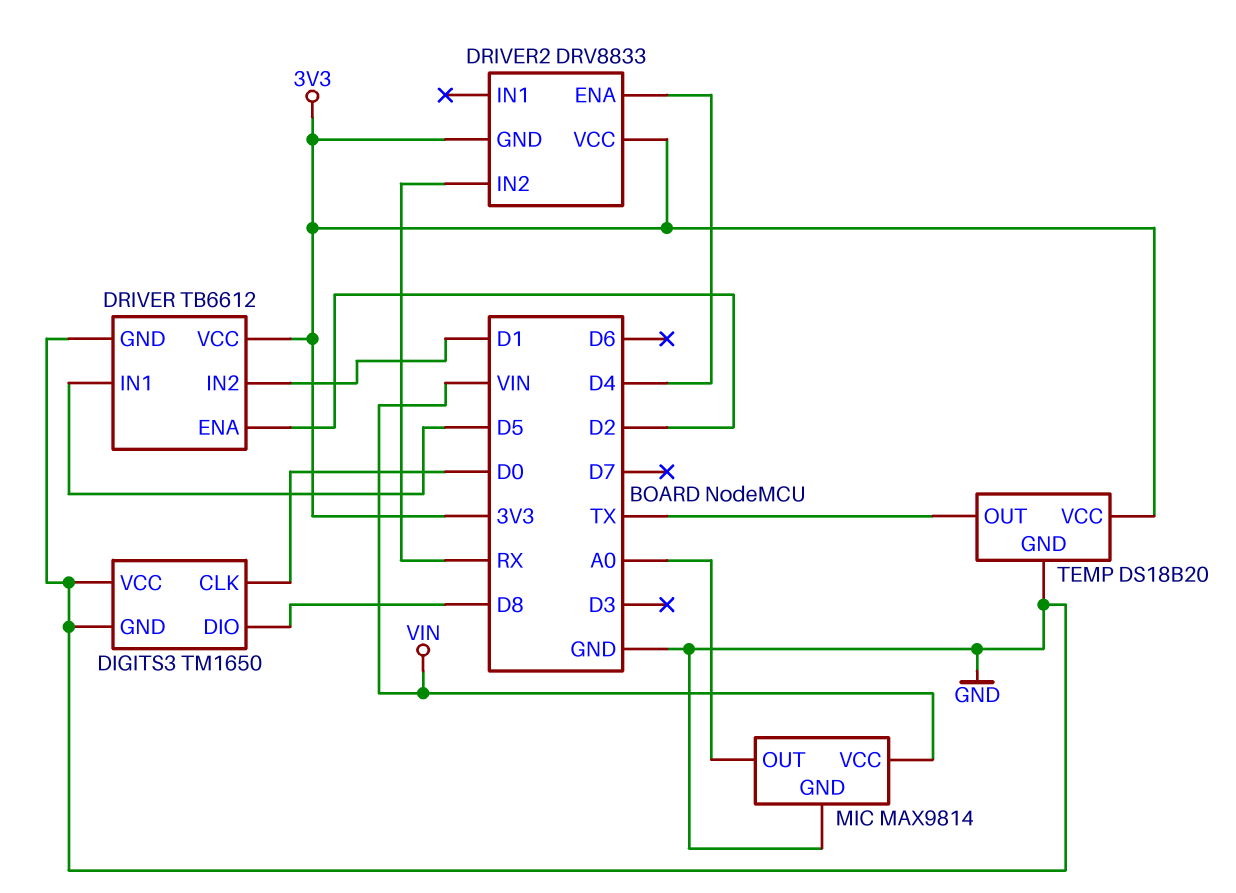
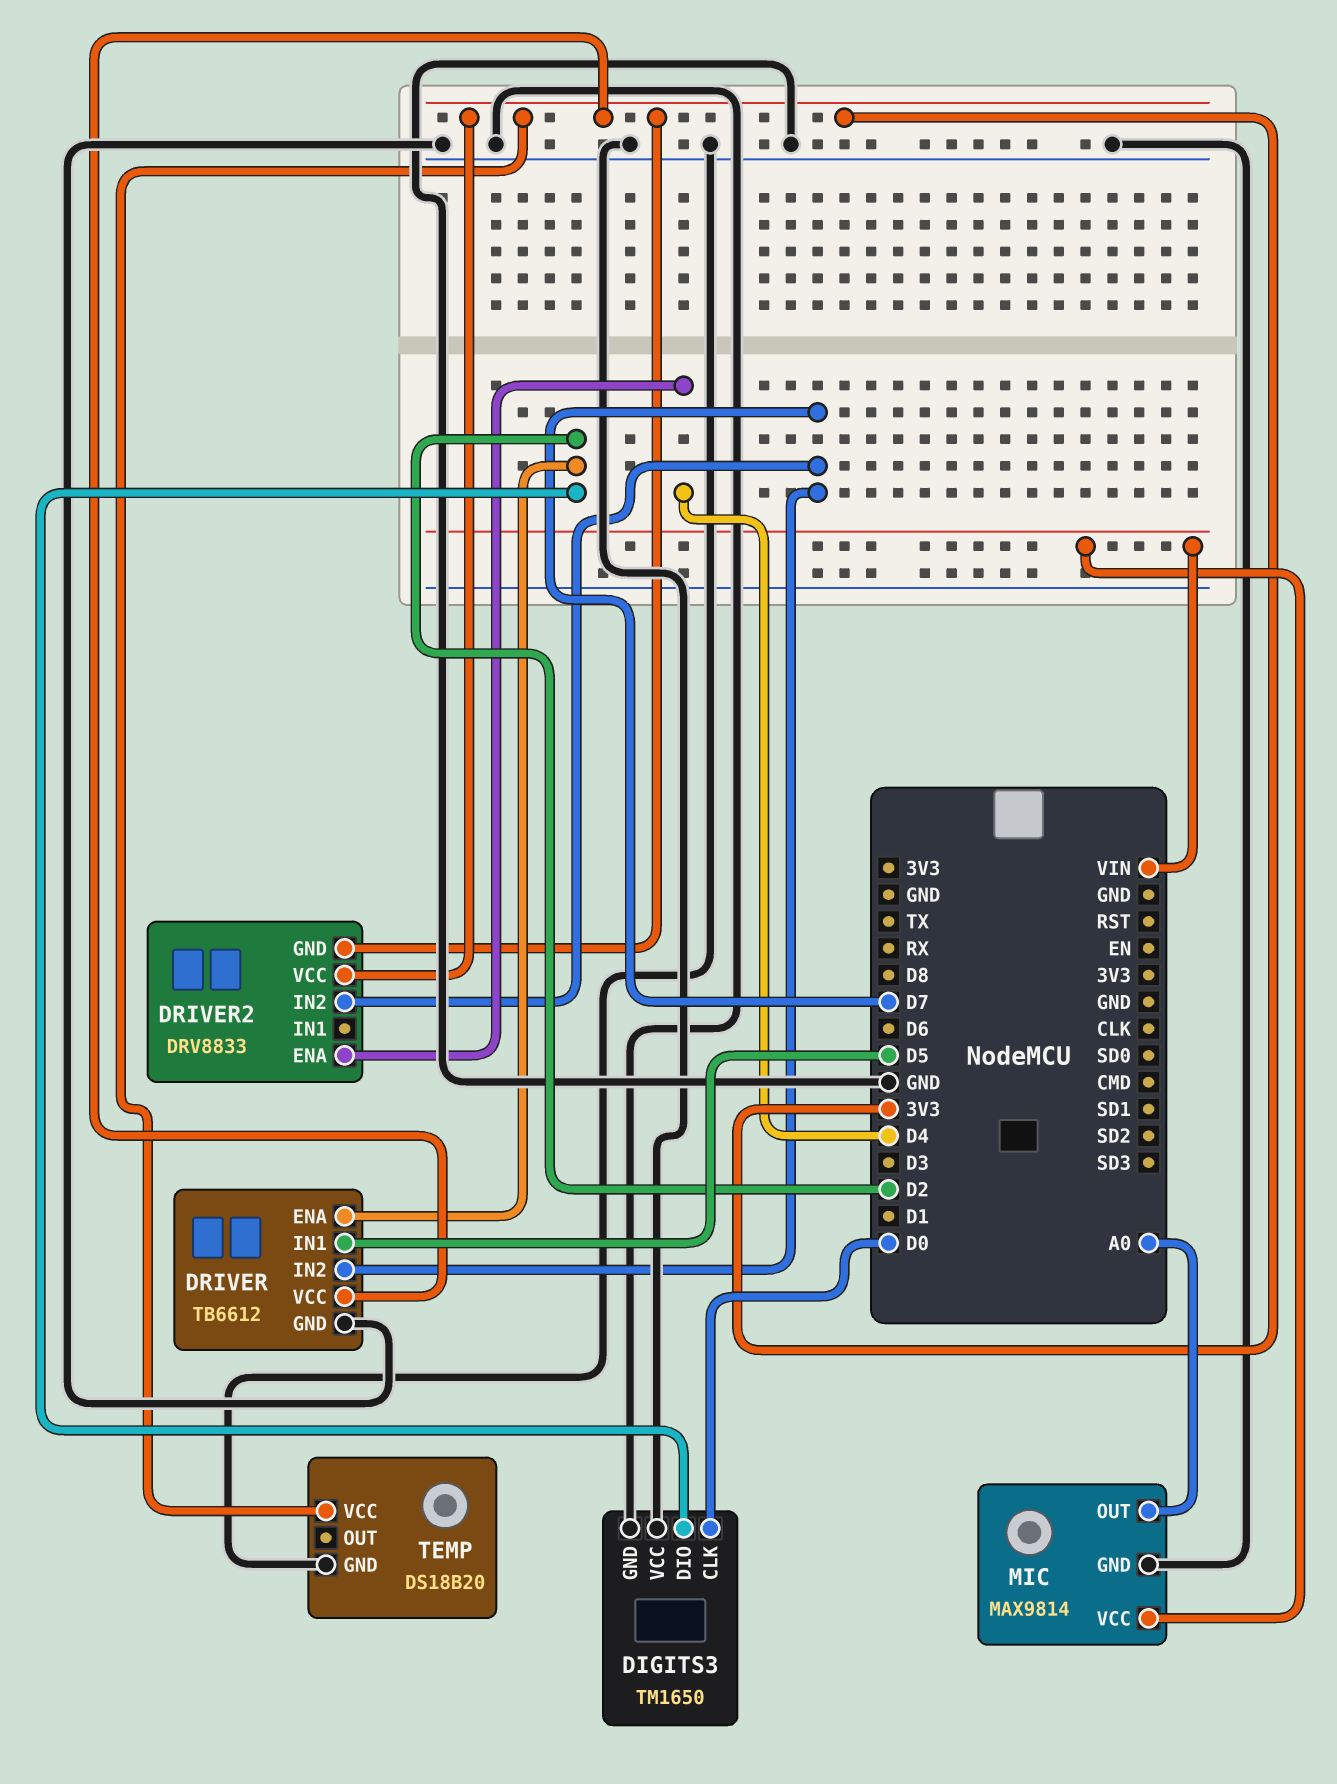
DIGITS3 pin DIO: D8 -> D2
DRIVER pin IN2: D1 -> D7
DRIVER2 pin IN2: RX -> D7
TEMP pin OUT: TX -> none

